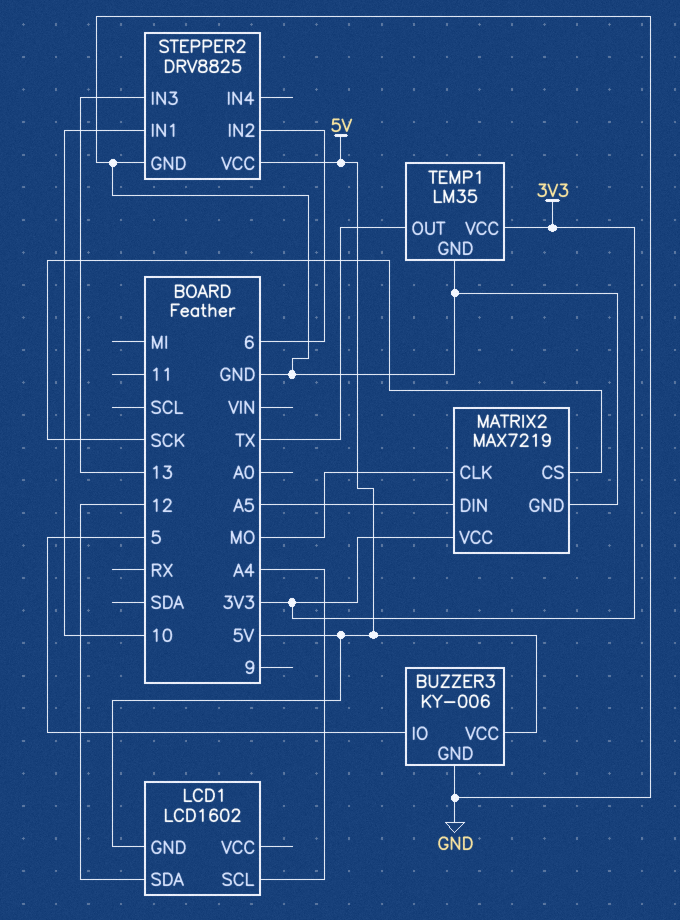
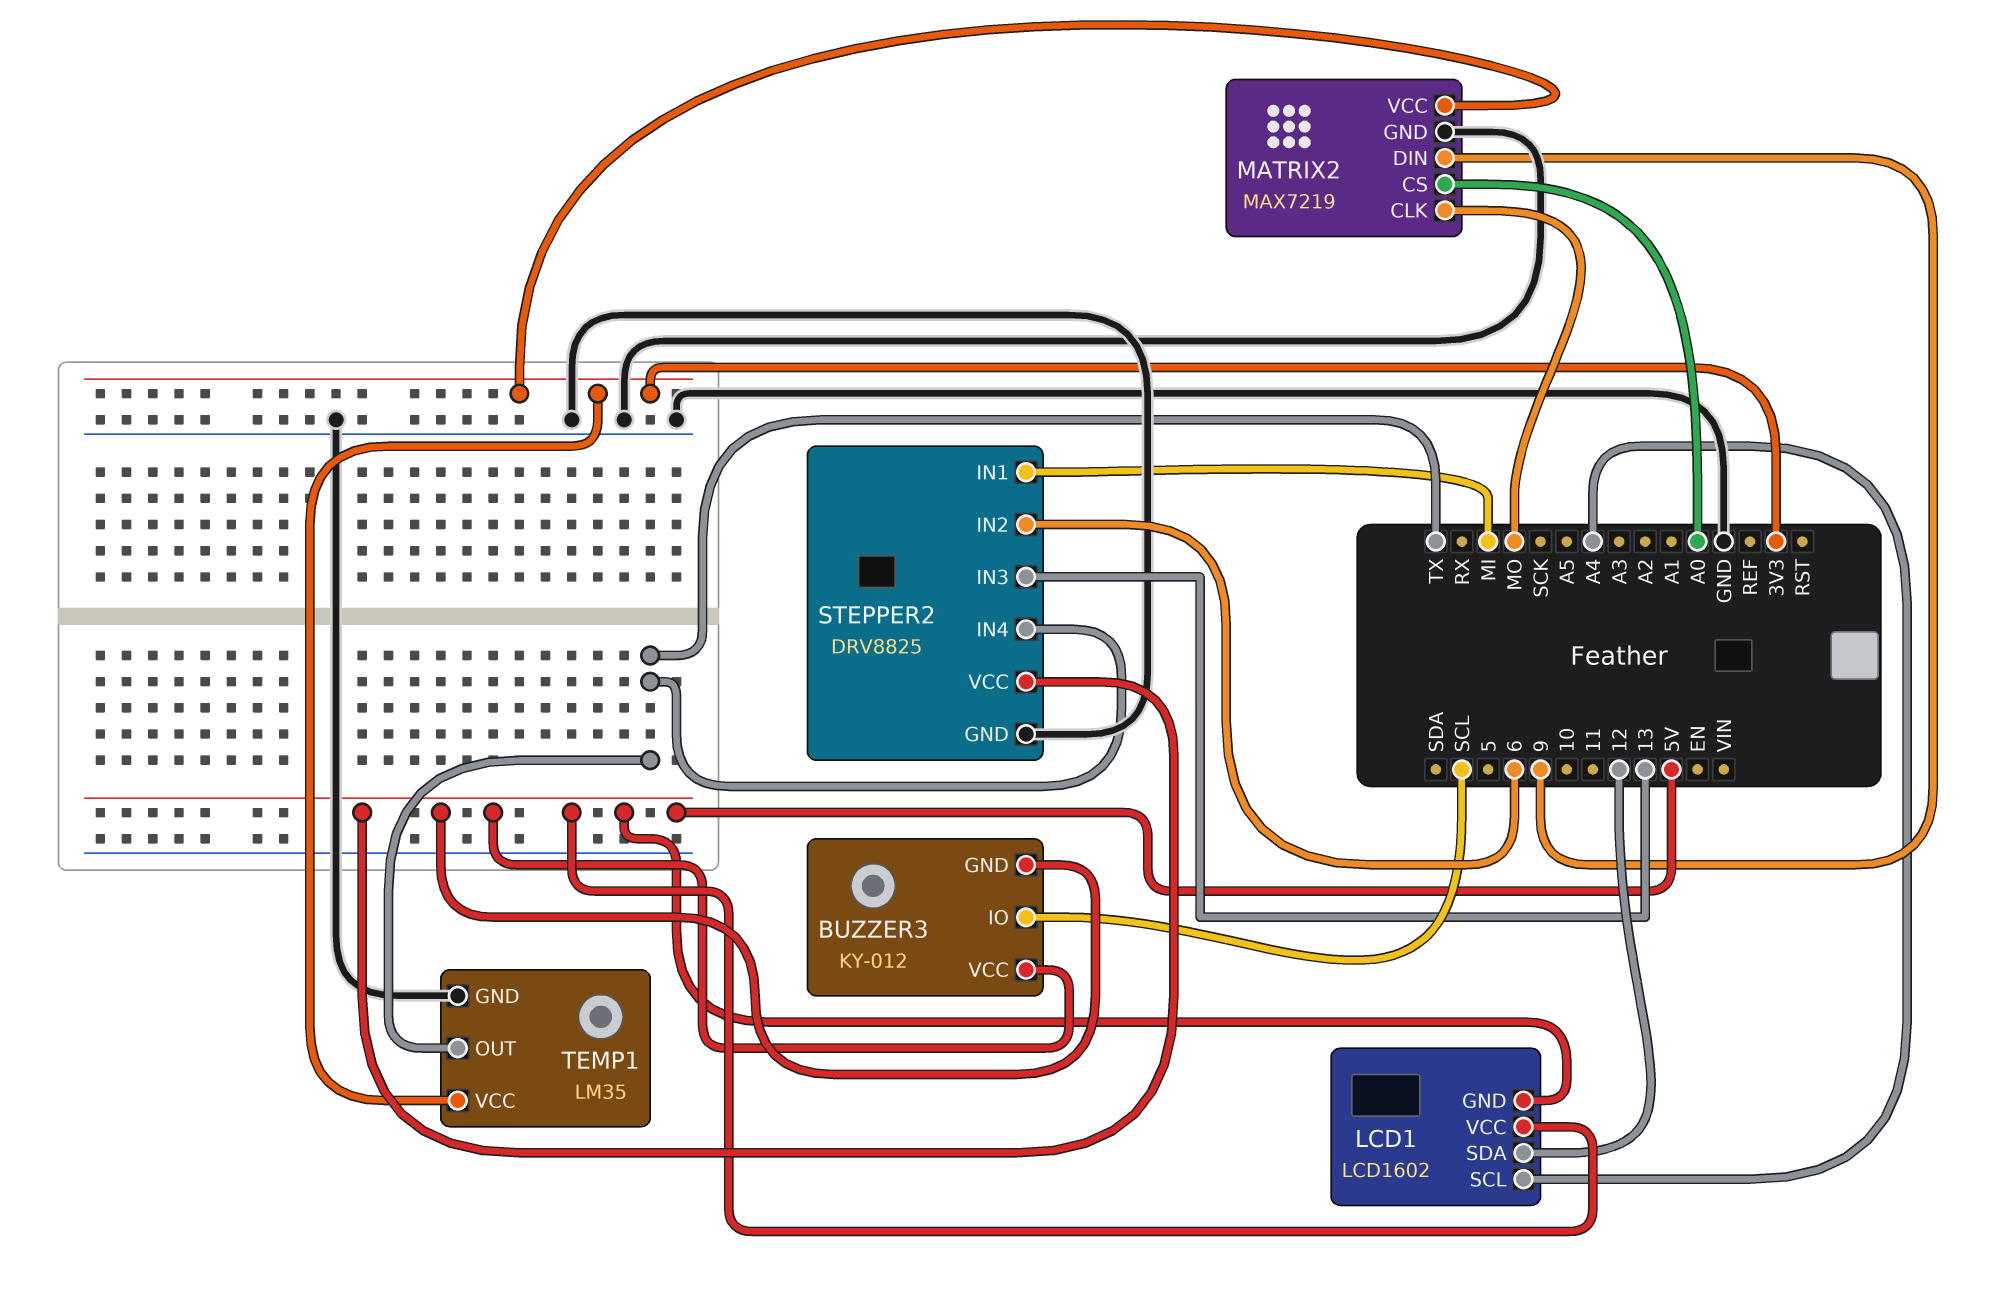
BUZZER3: KY-006 -> KY-012
BUZZER3 pin GND: GND -> 5V
BUZZER3 pin IO: 5 -> SCL
LCD1 pin VCC: none -> 5V
MATRIX2 pin CS: SCK -> A0
MATRIX2 pin DIN: A5 -> 9
STEPPER2 pin IN1: 10 -> MI
STEPPER2 pin IN4: none -> TX

